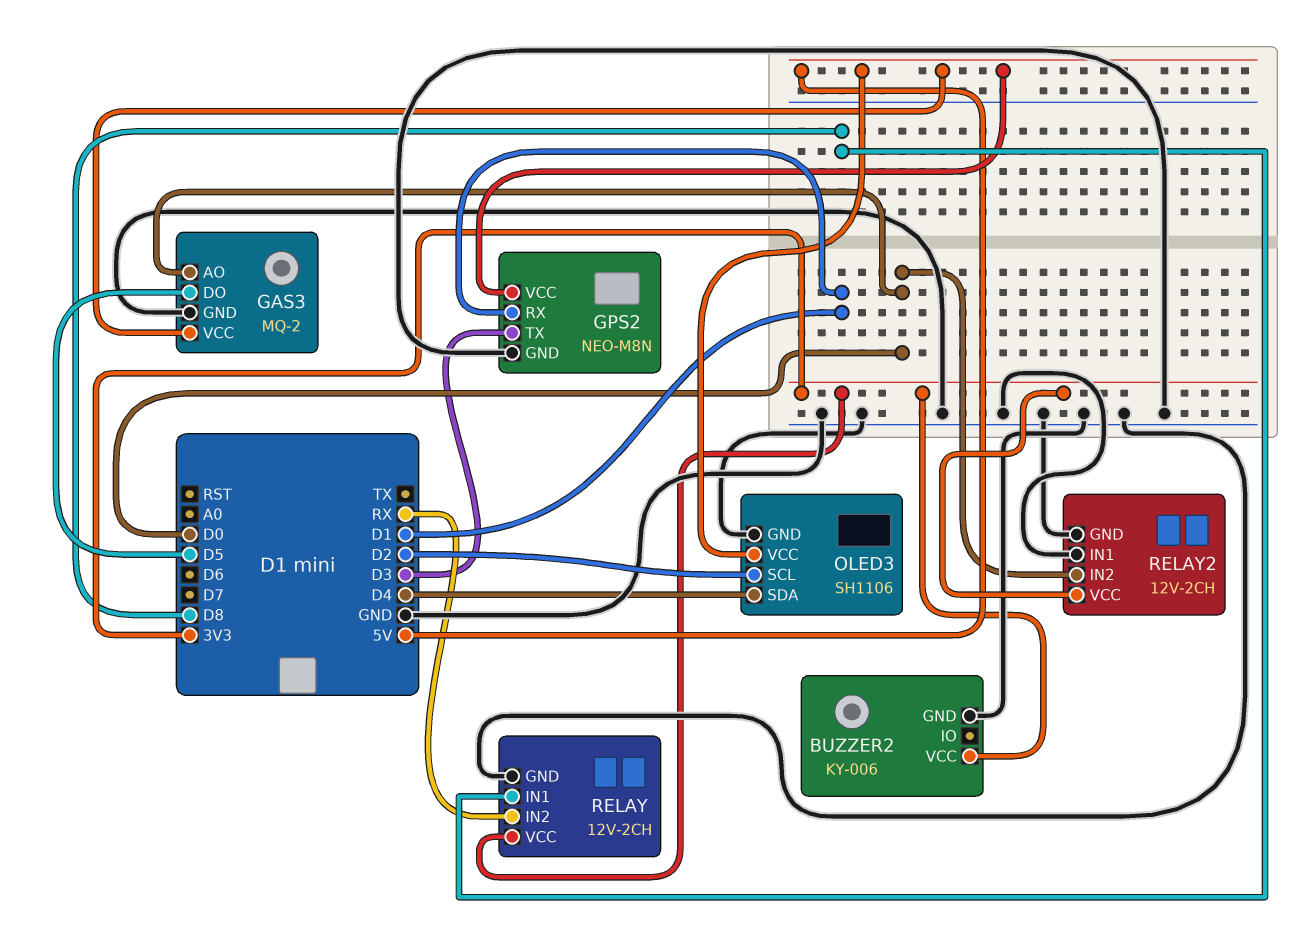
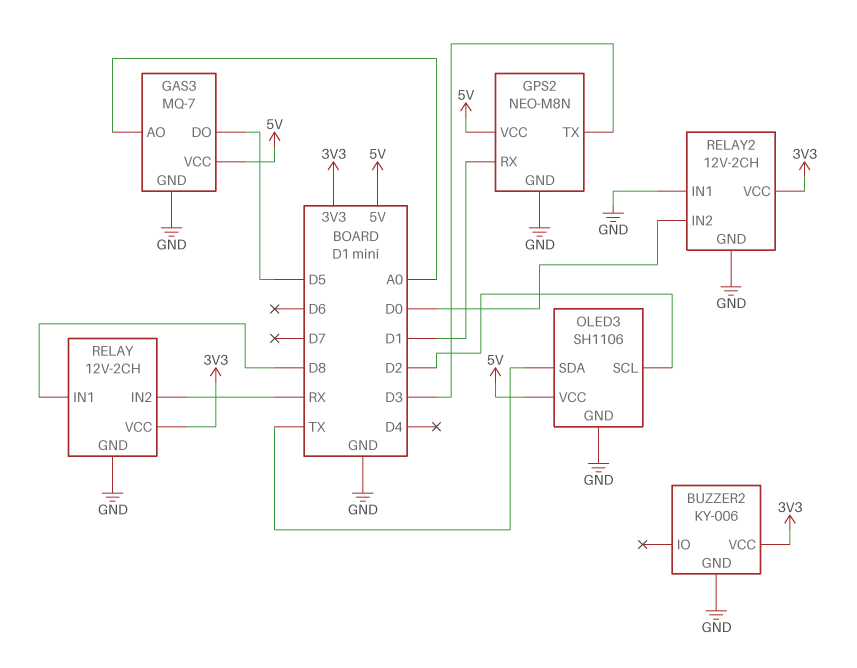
GAS3: MQ-2 -> MQ-7
GAS3 pin AO: D0 -> A0
OLED3 pin SDA: D4 -> TX

